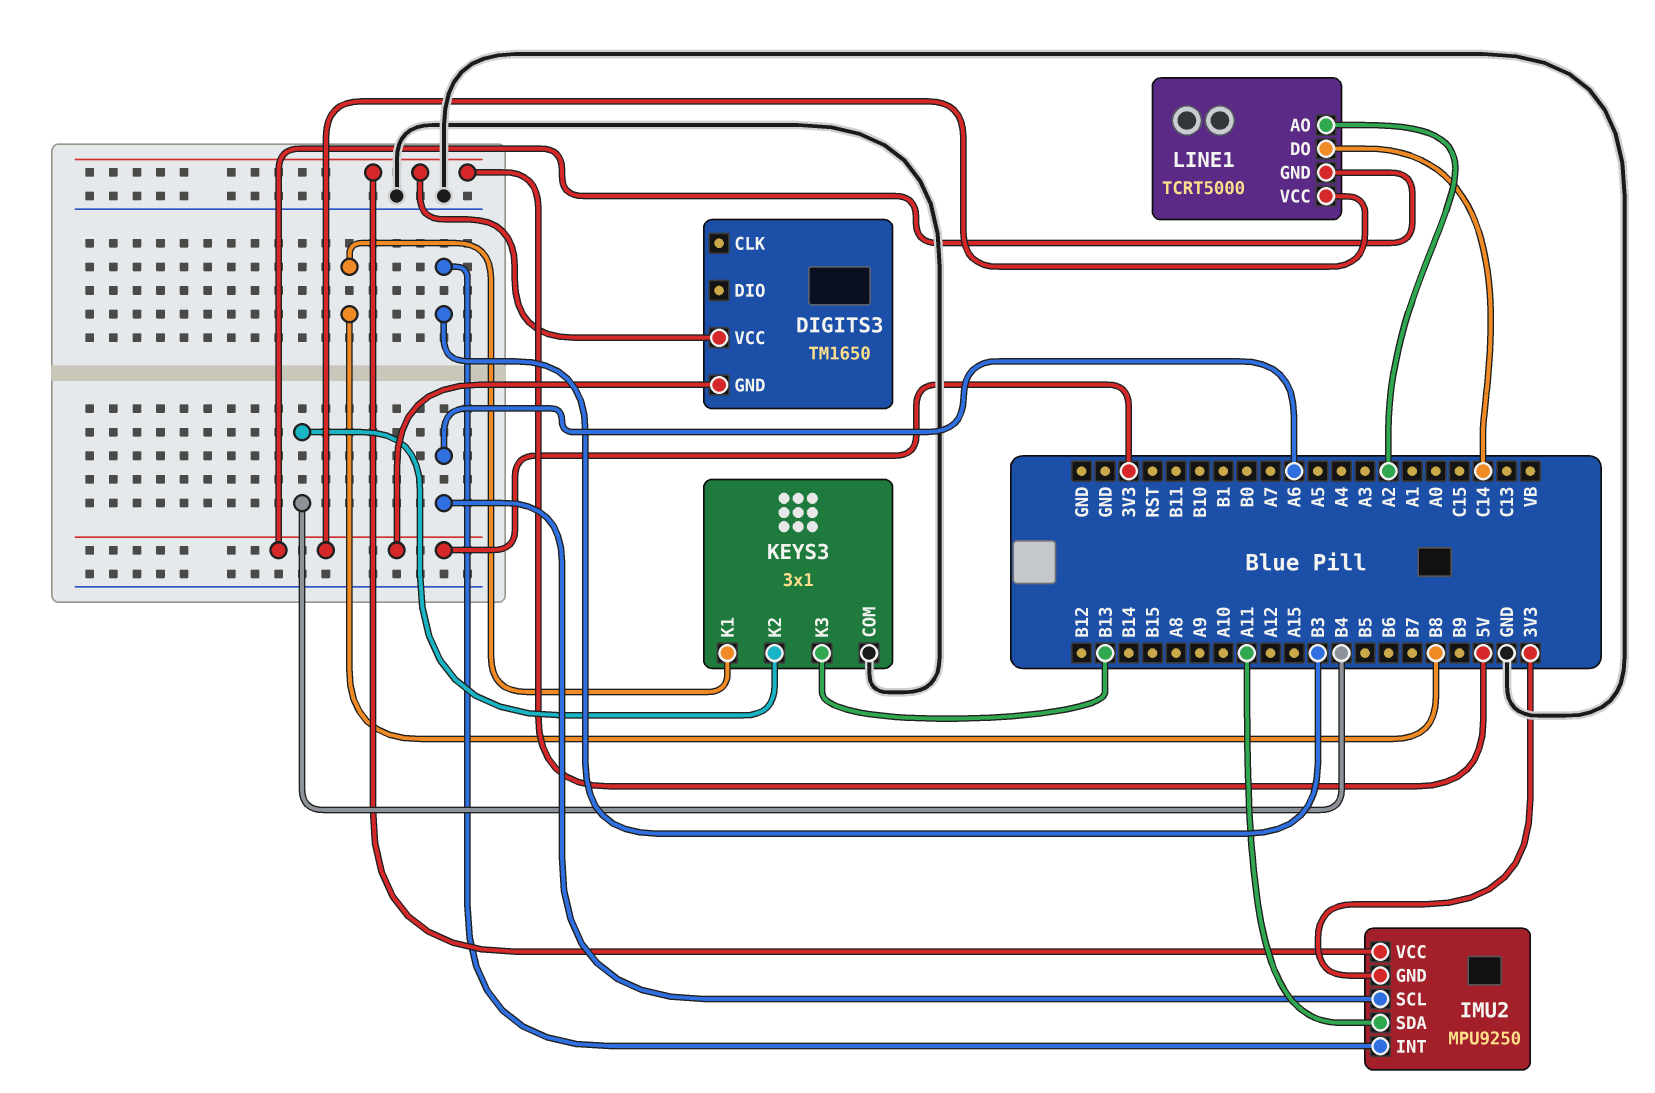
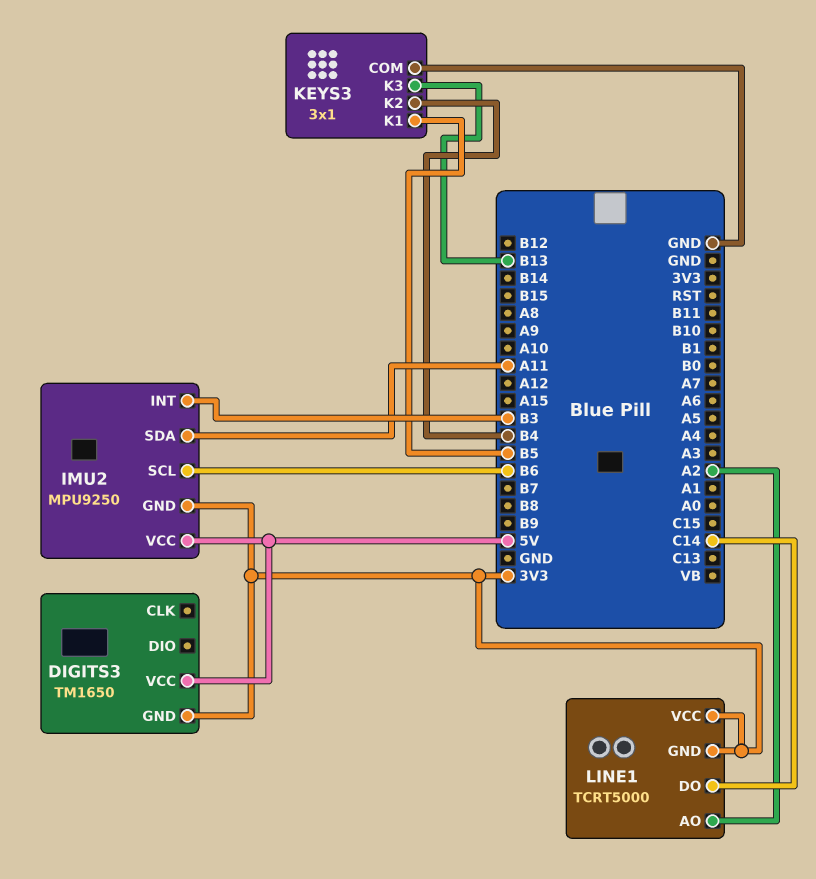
IMU2 pin SCL: A6 -> B6
KEYS3 pin K1: B8 -> B5

